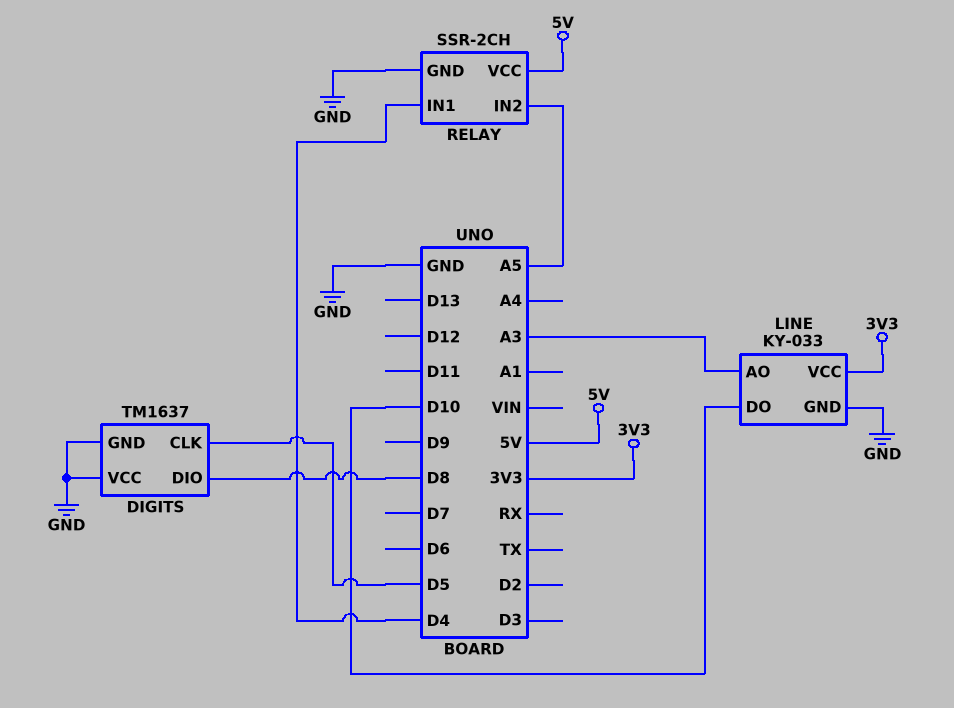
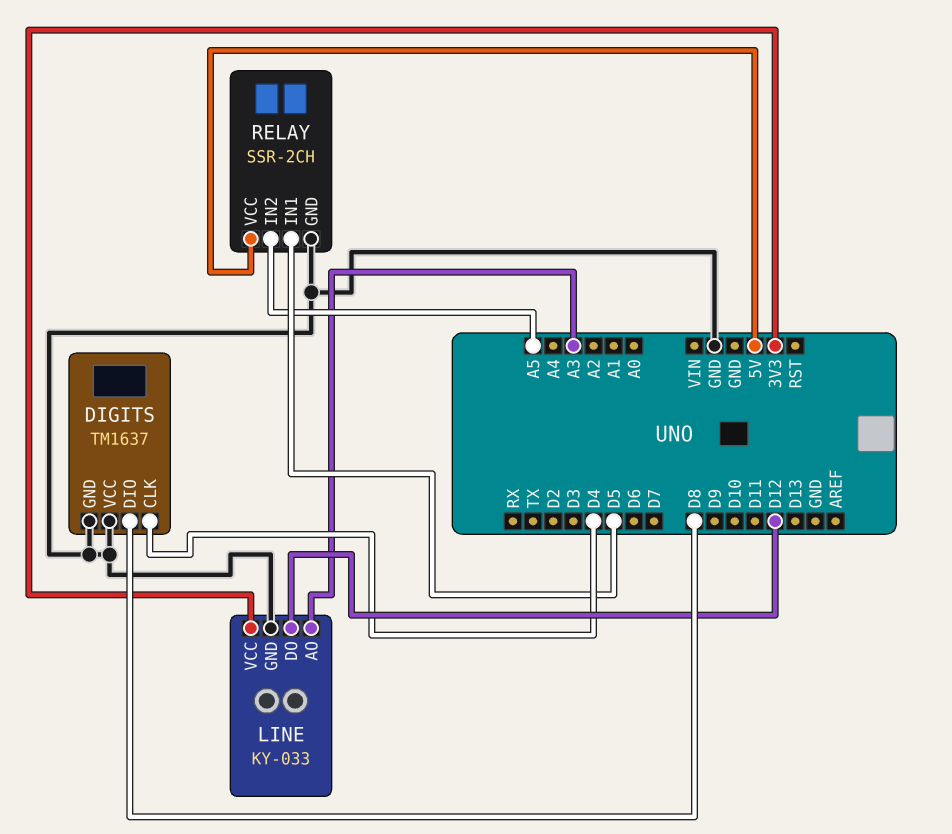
DIGITS pin CLK: D5 -> D4
LINE pin DO: D10 -> D12
RELAY pin IN1: D4 -> D5

